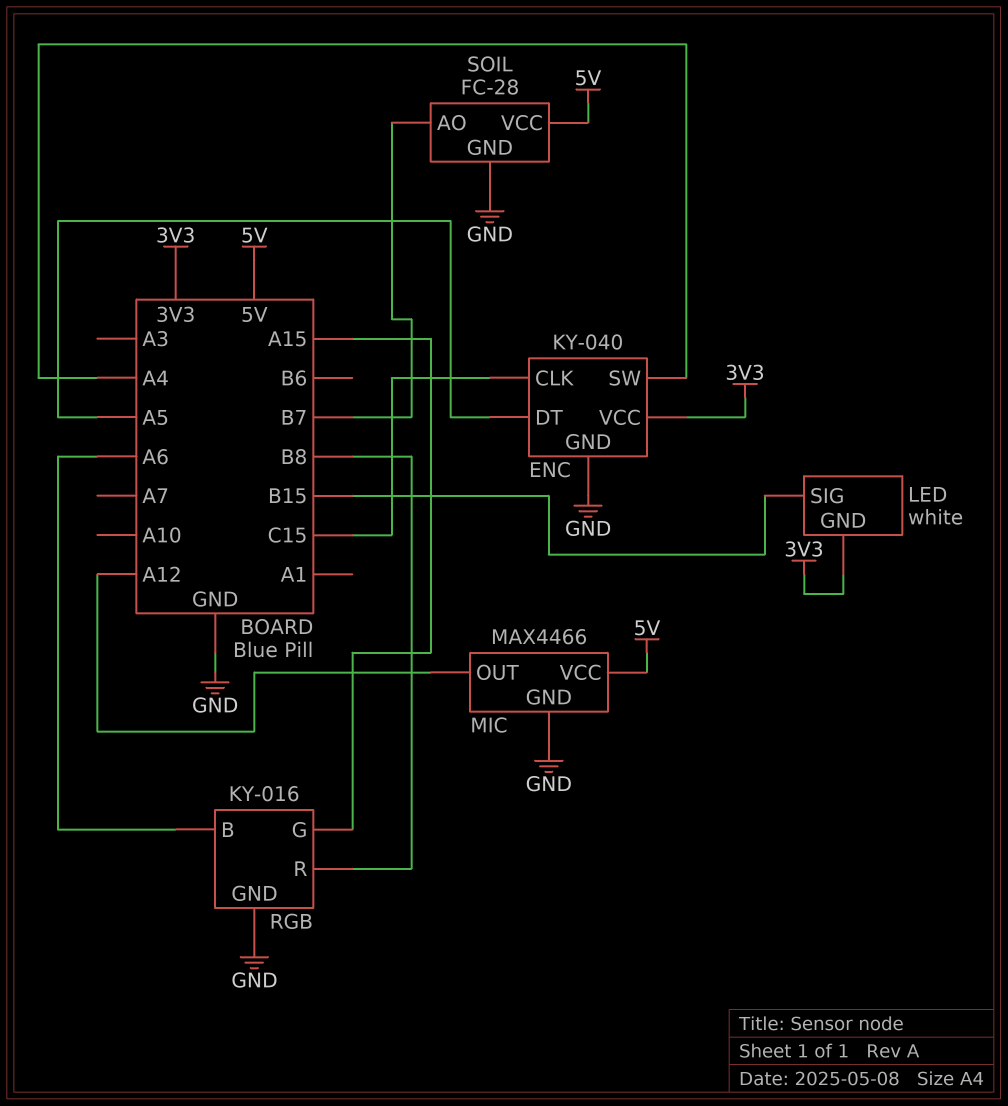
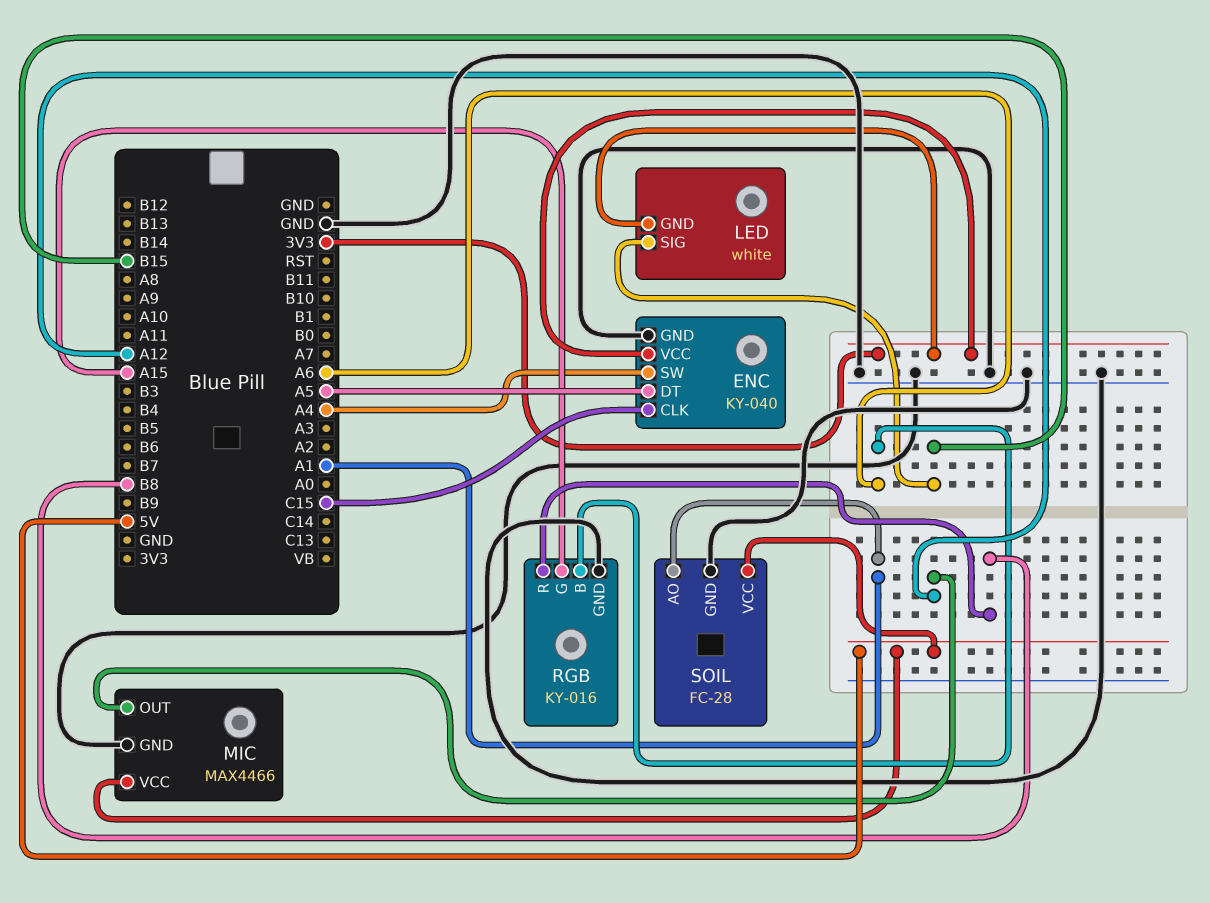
SOIL pin AO: B7 -> A1

